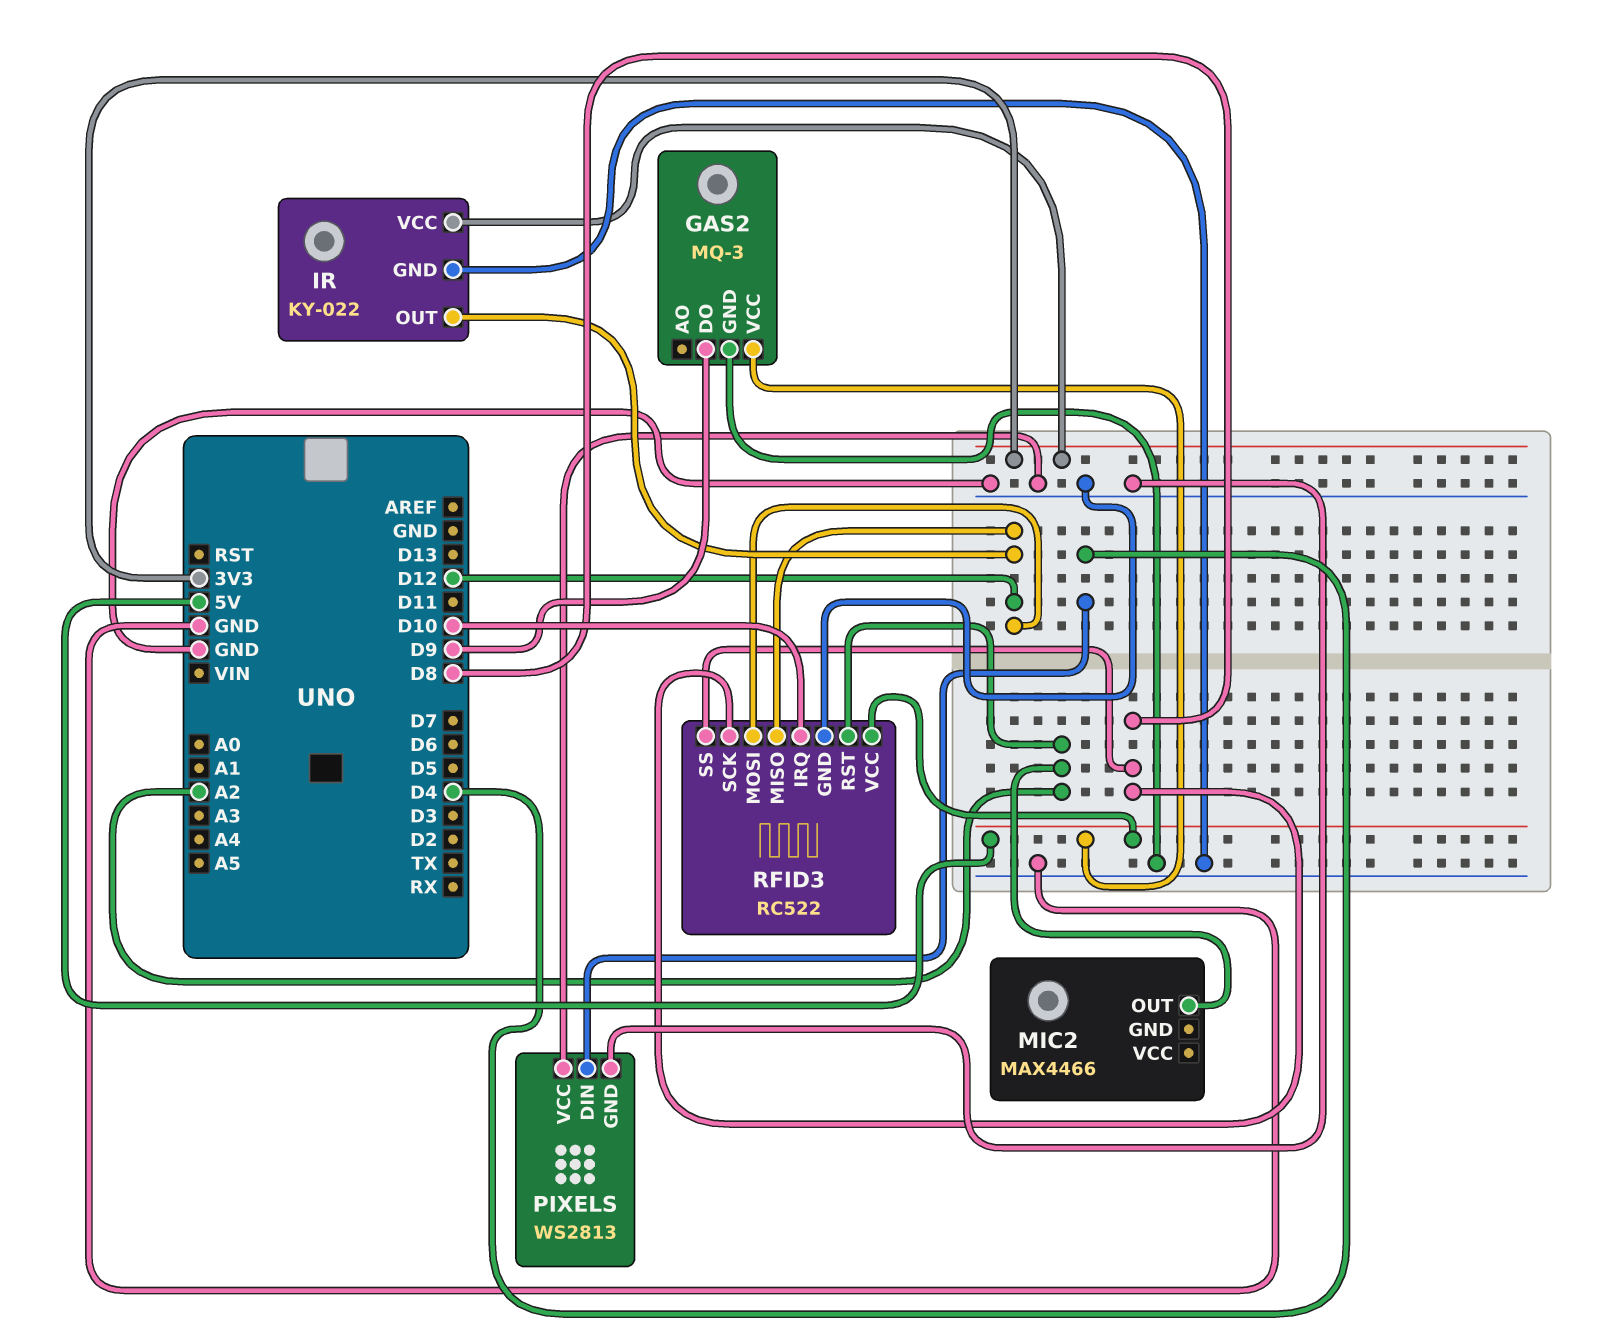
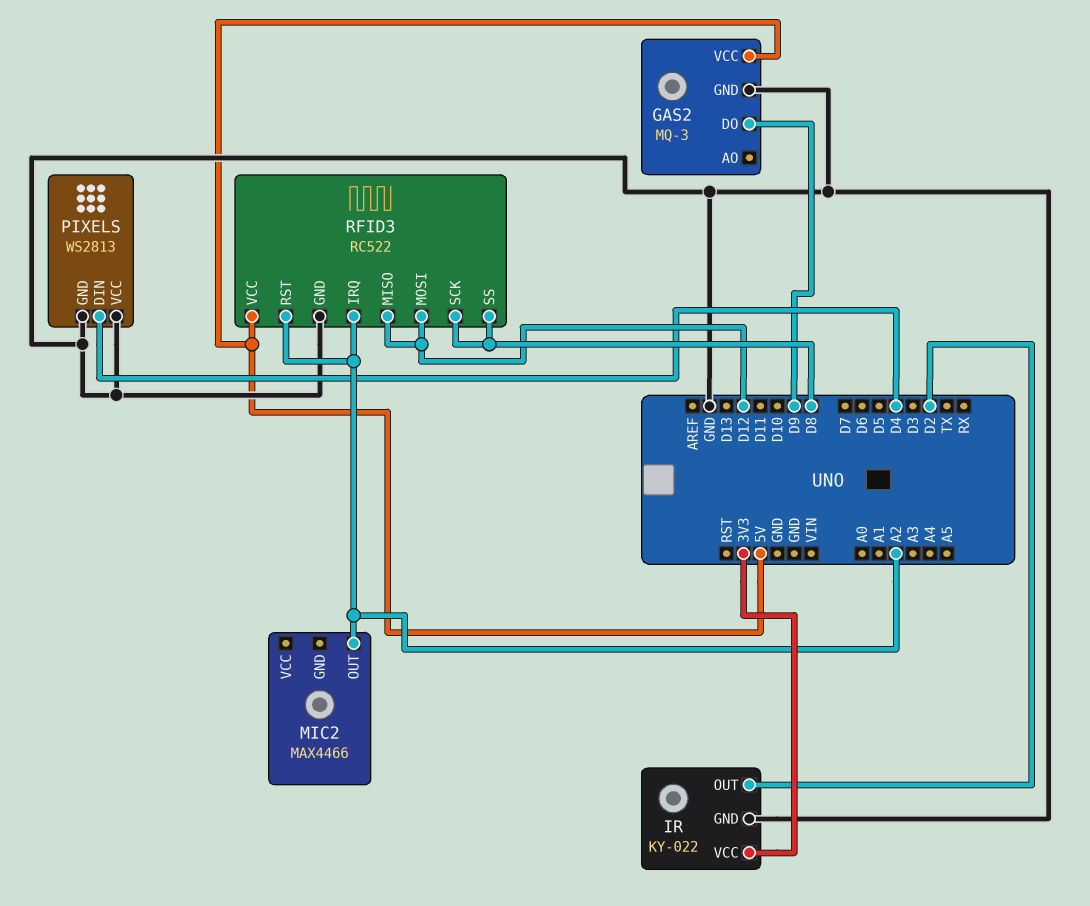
IR pin OUT: D12 -> D2
RFID3 pin IRQ: D10 -> A2

